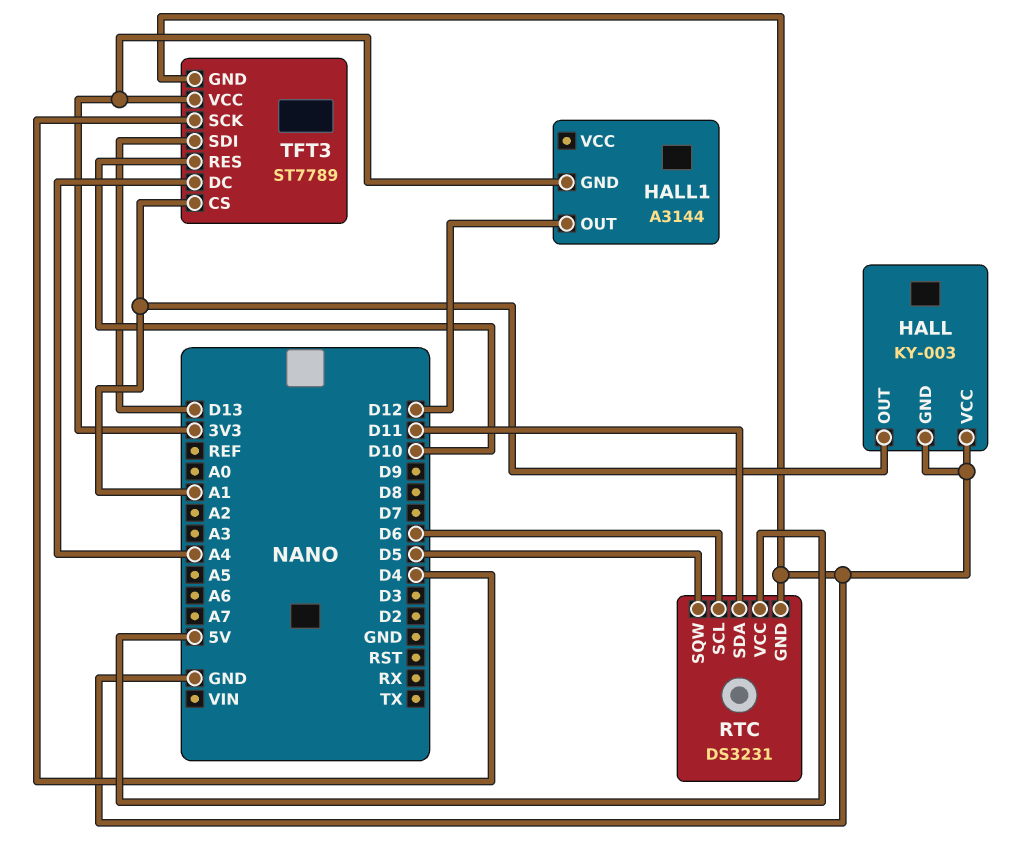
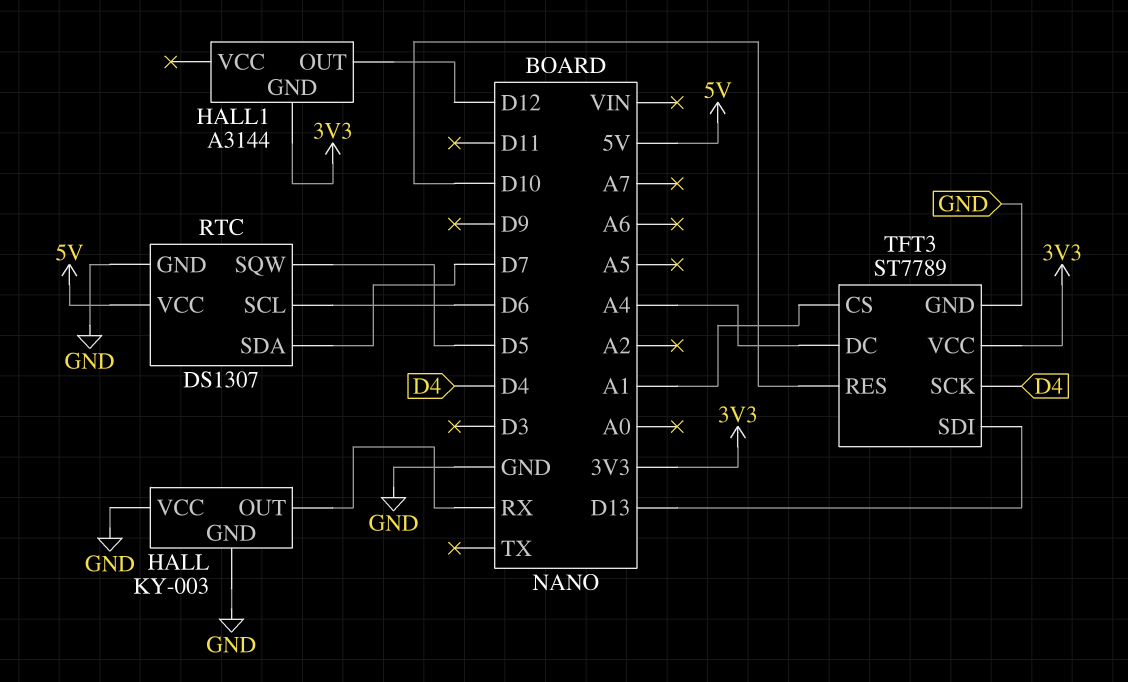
HALL pin OUT: A1 -> RX
RTC: DS3231 -> DS1307
RTC pin SDA: D11 -> D7

